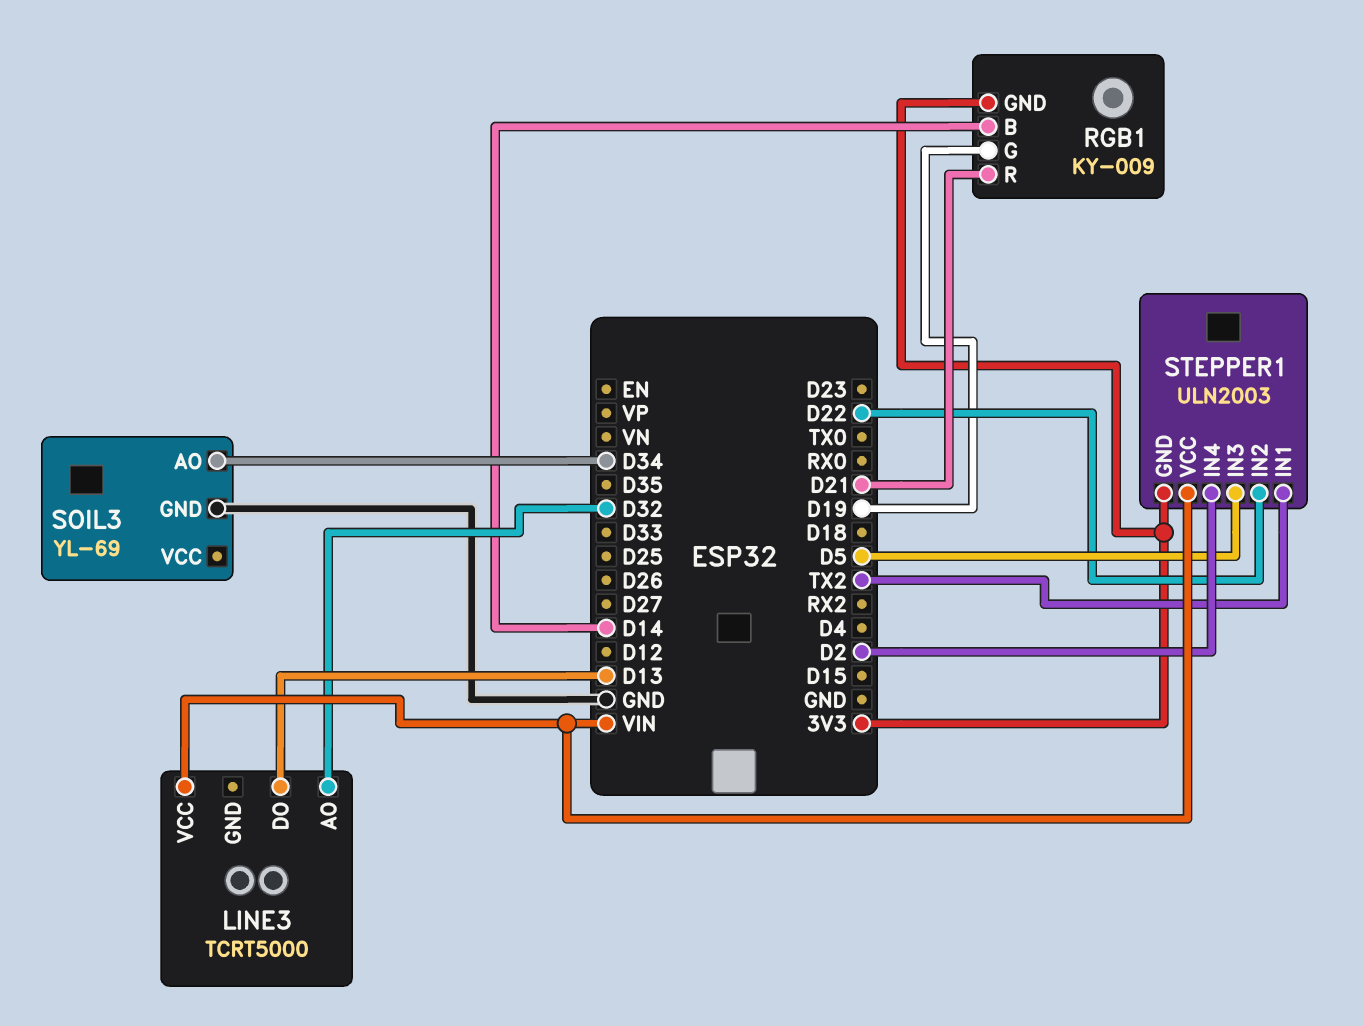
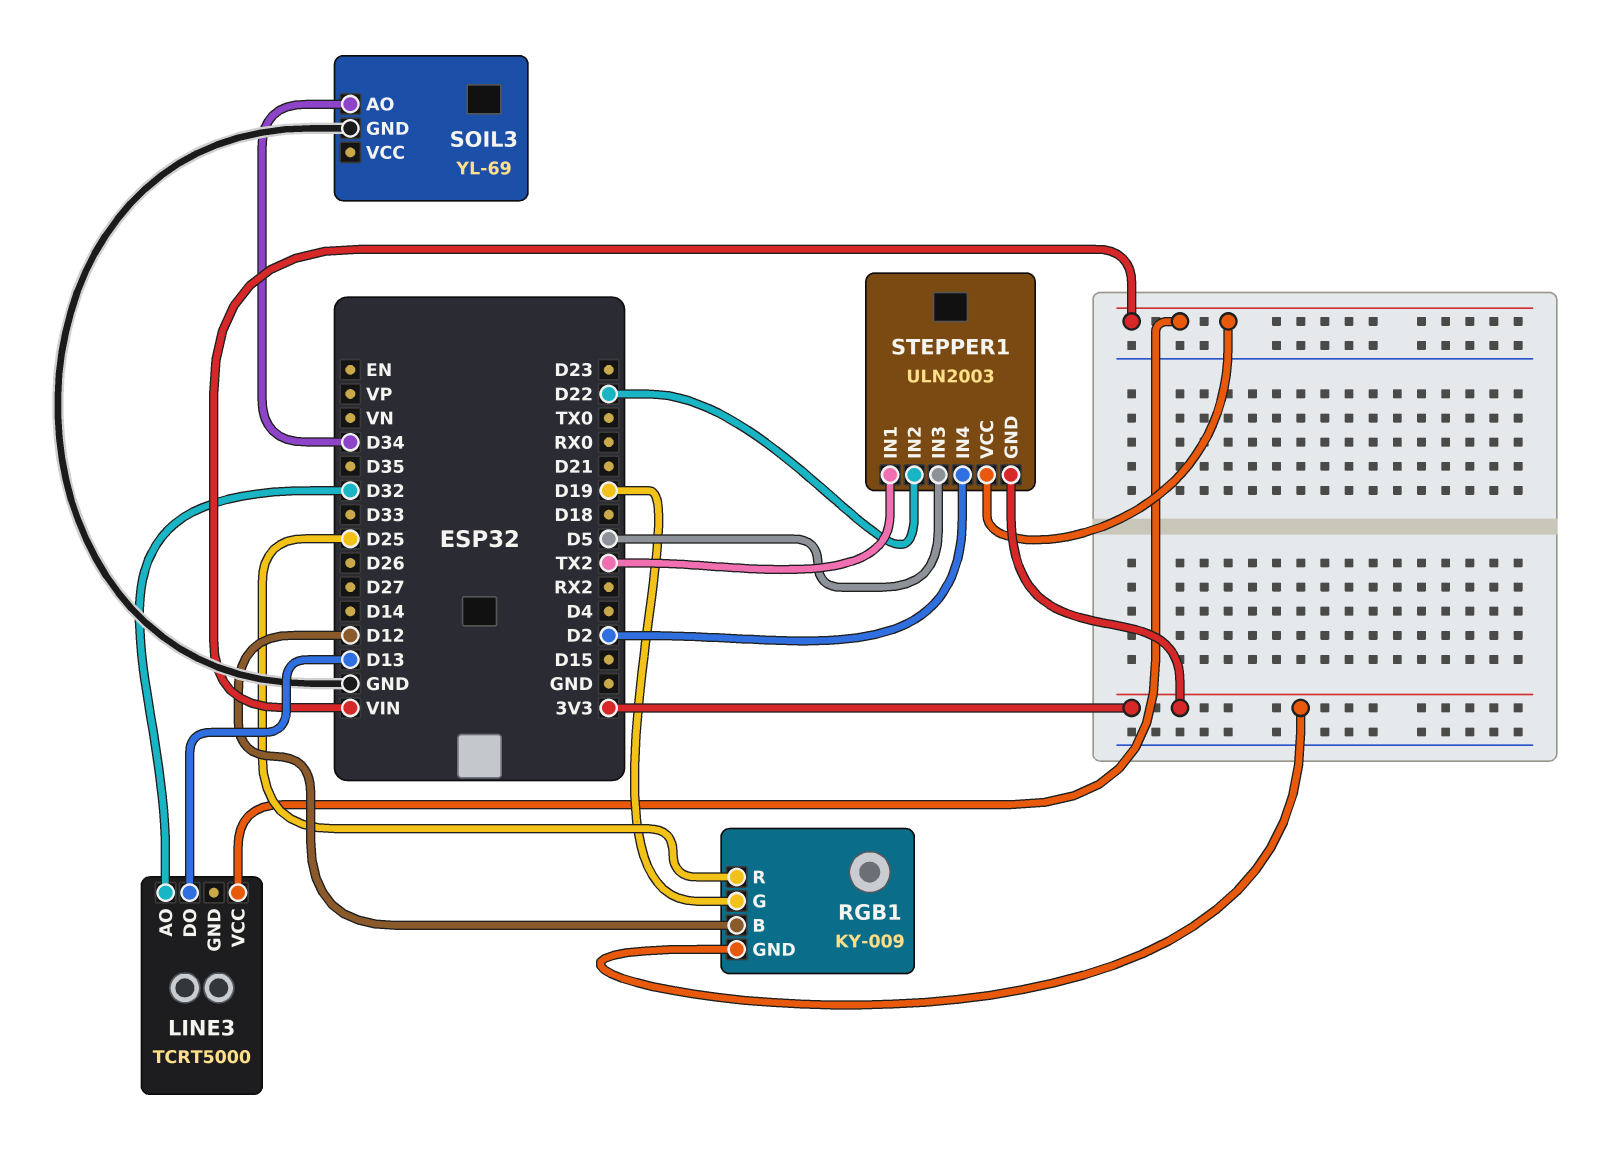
RGB1 pin B: D14 -> D12
RGB1 pin R: D21 -> D25

